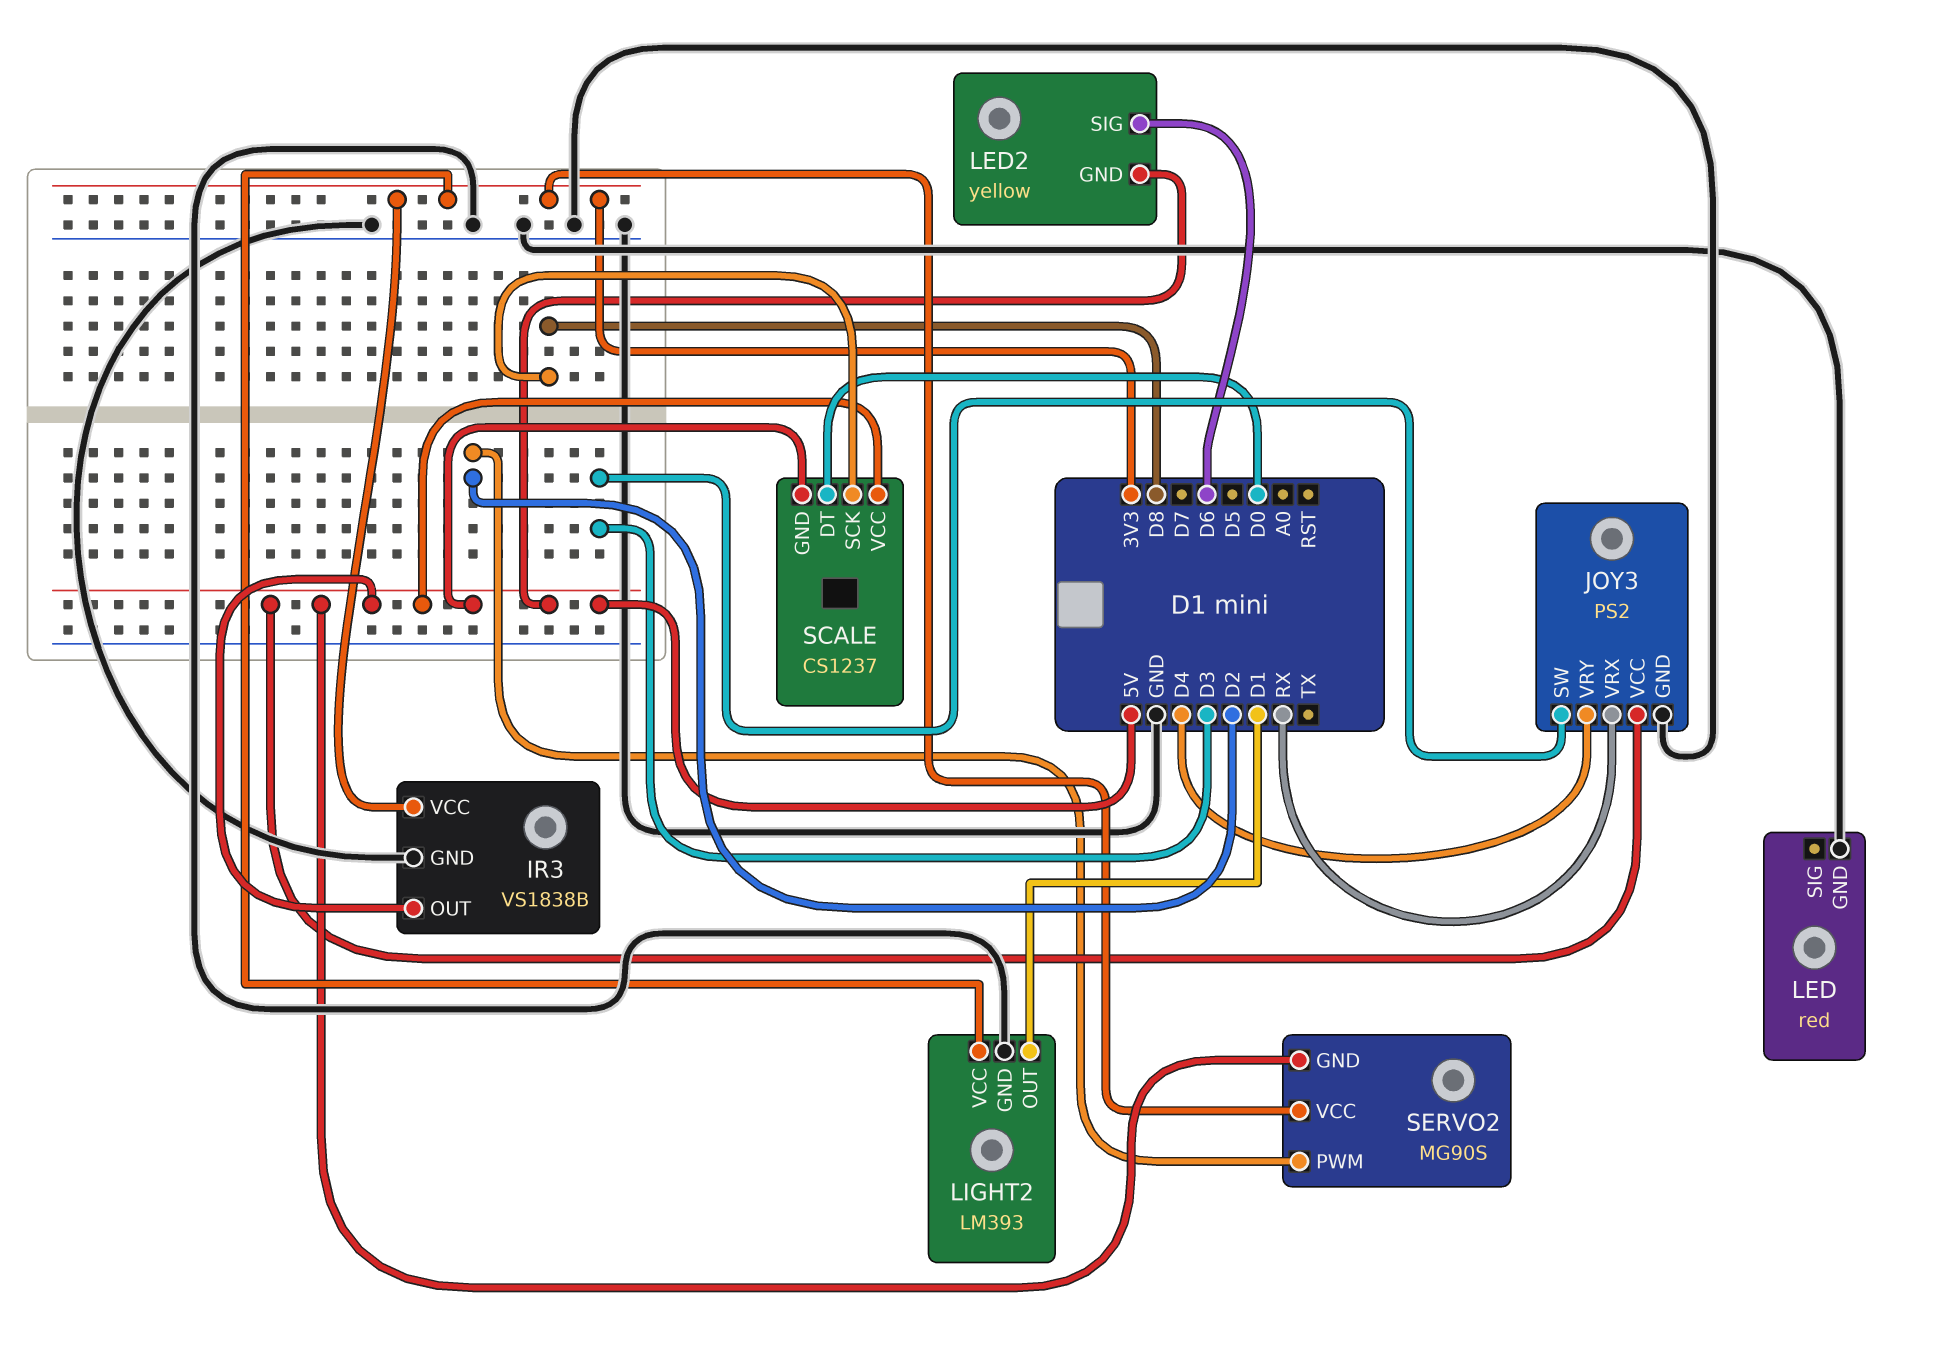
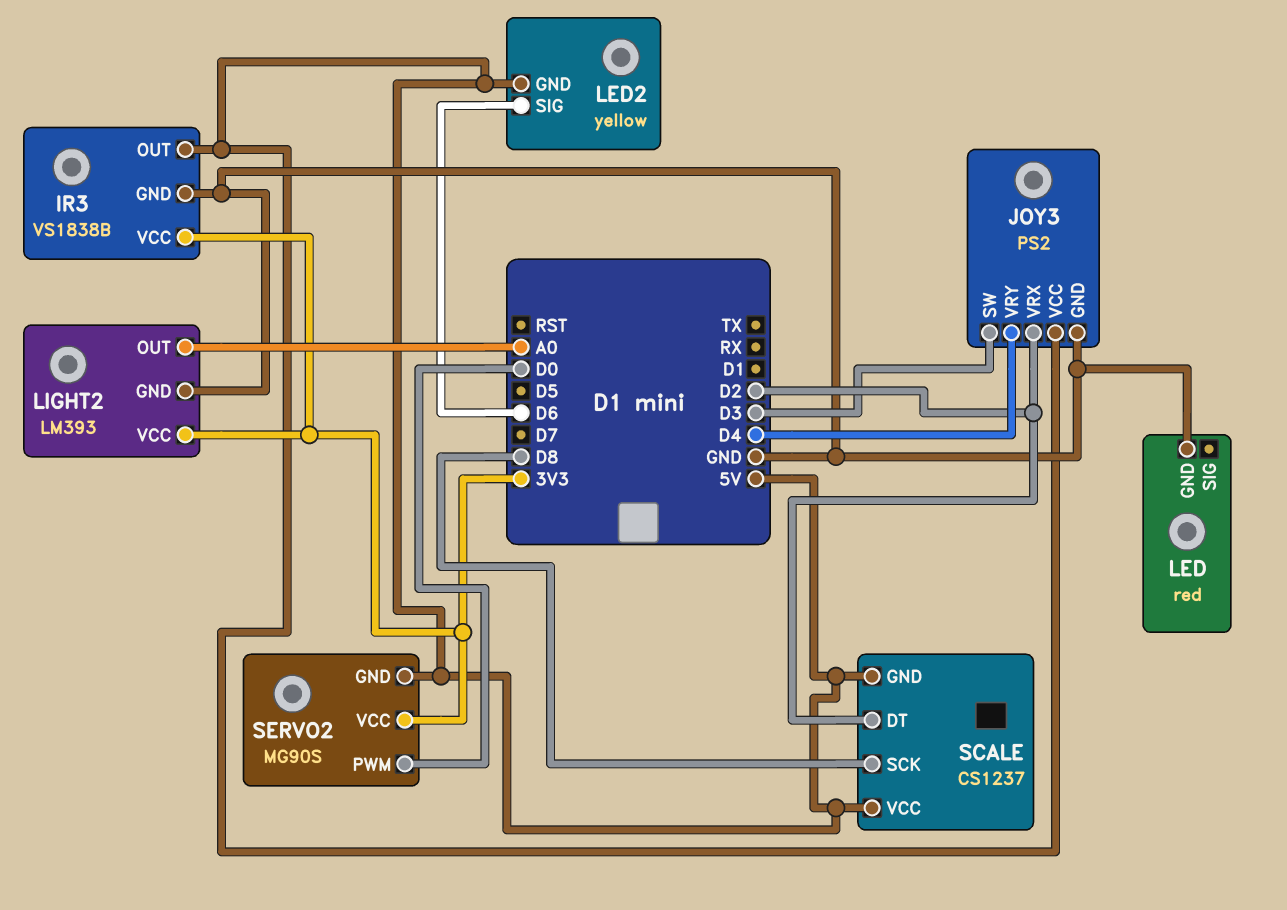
JOY3 pin VRX: RX -> D2
LIGHT2 pin OUT: D1 -> A0
SCALE pin DT: D0 -> D2
SERVO2 pin PWM: D2 -> D0

